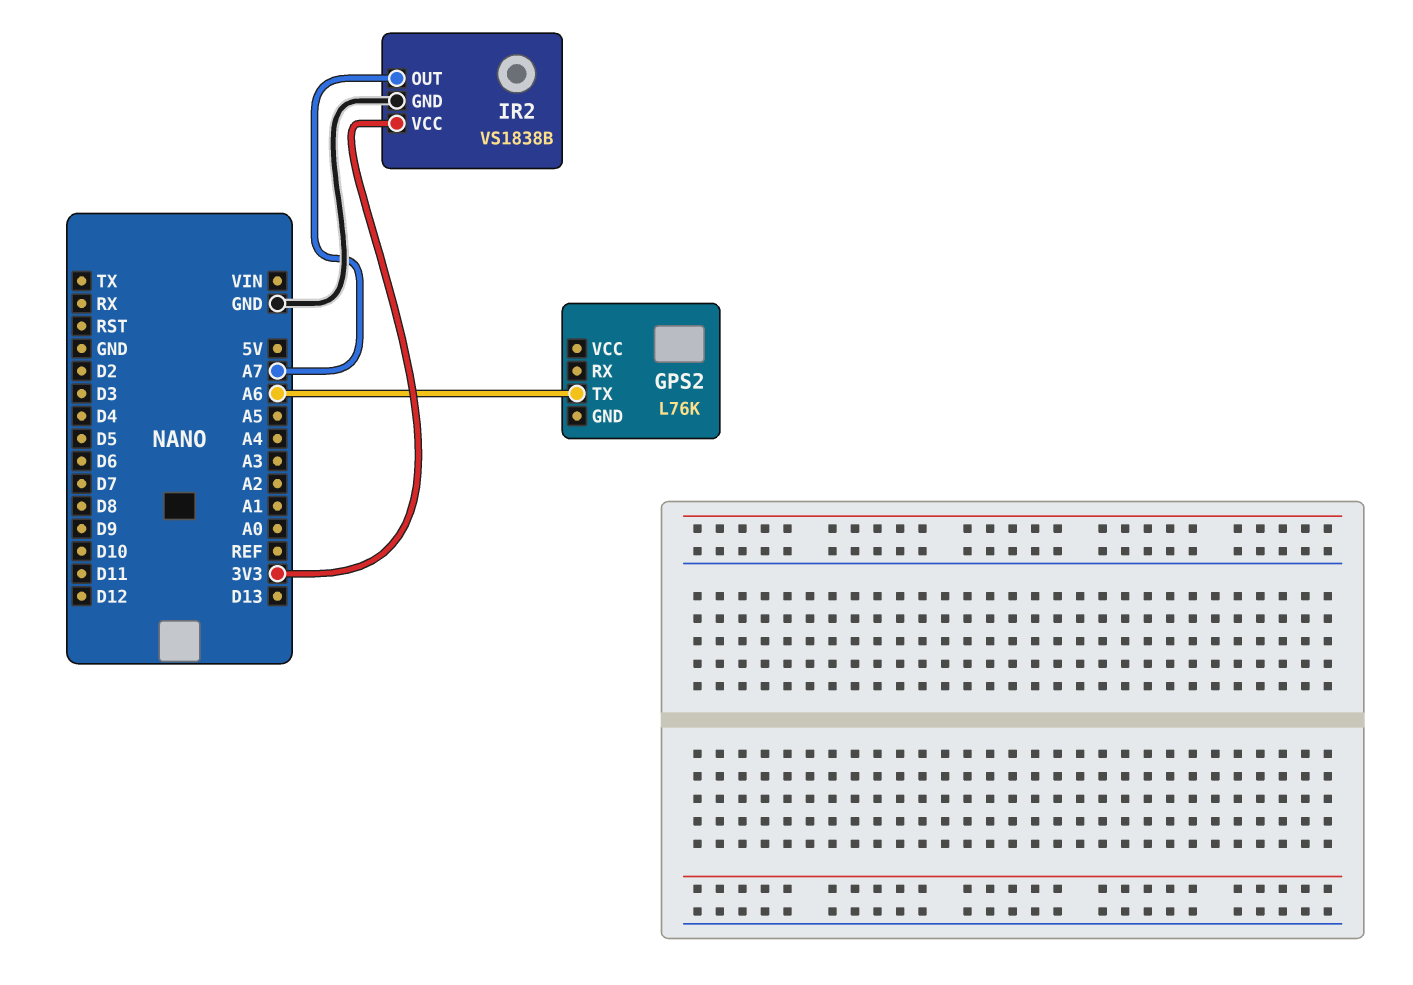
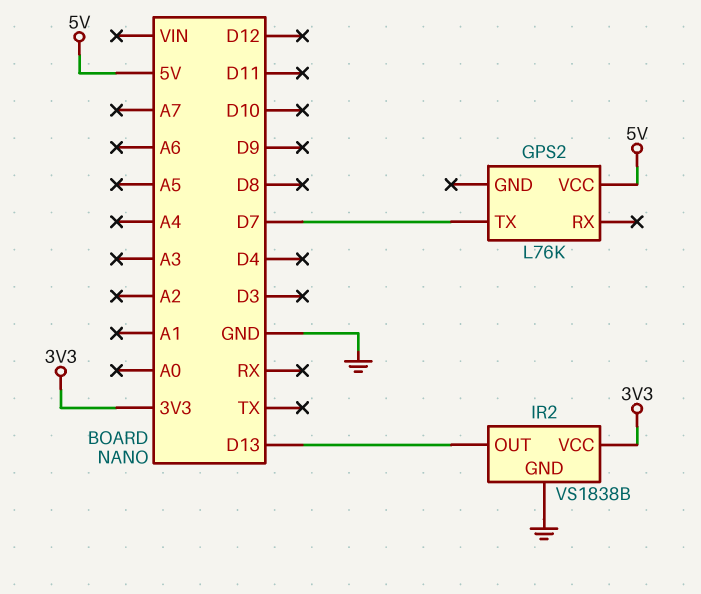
GPS2 pin TX: A6 -> D7
GPS2 pin VCC: none -> 5V
IR2 pin OUT: A7 -> D13

